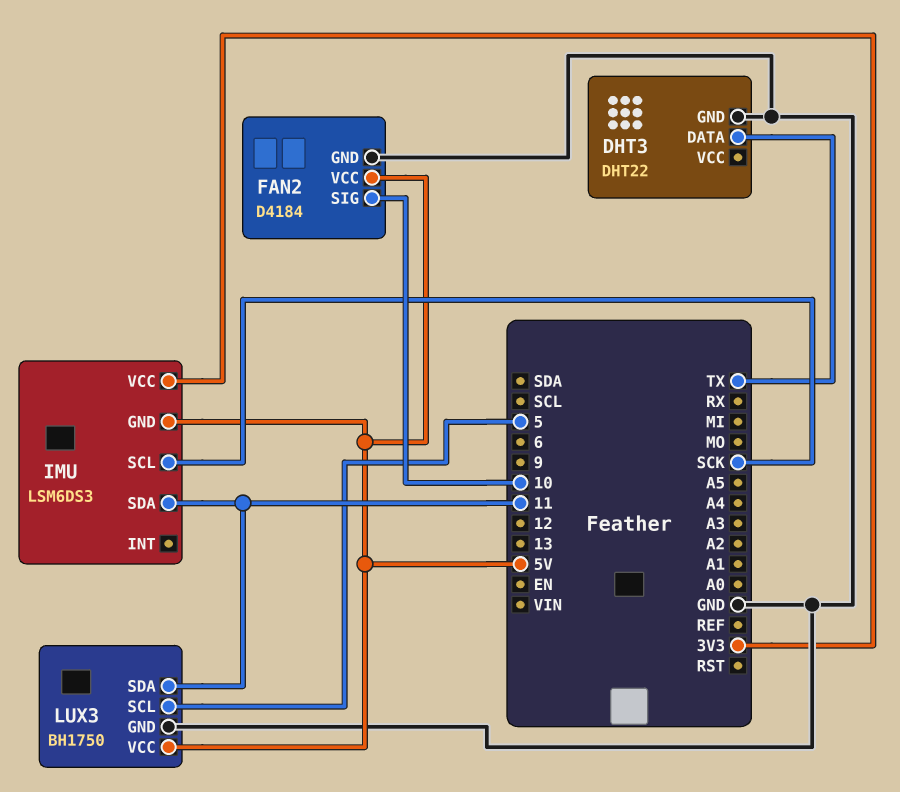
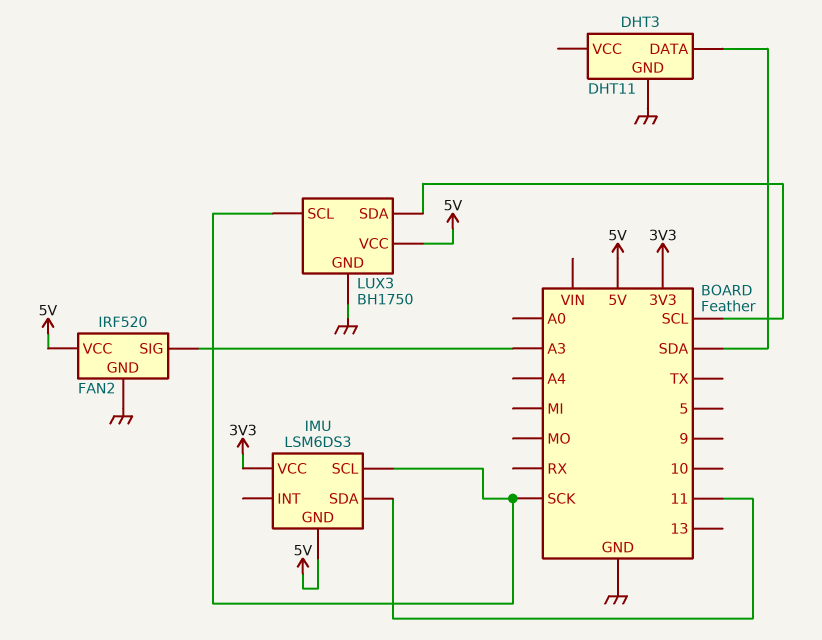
DHT3: DHT22 -> DHT11
DHT3 pin DATA: TX -> SDA
FAN2: D4184 -> IRF520
FAN2 pin SIG: 10 -> A3
LUX3 pin SCL: 5 -> SCK
LUX3 pin SDA: 11 -> SCL

